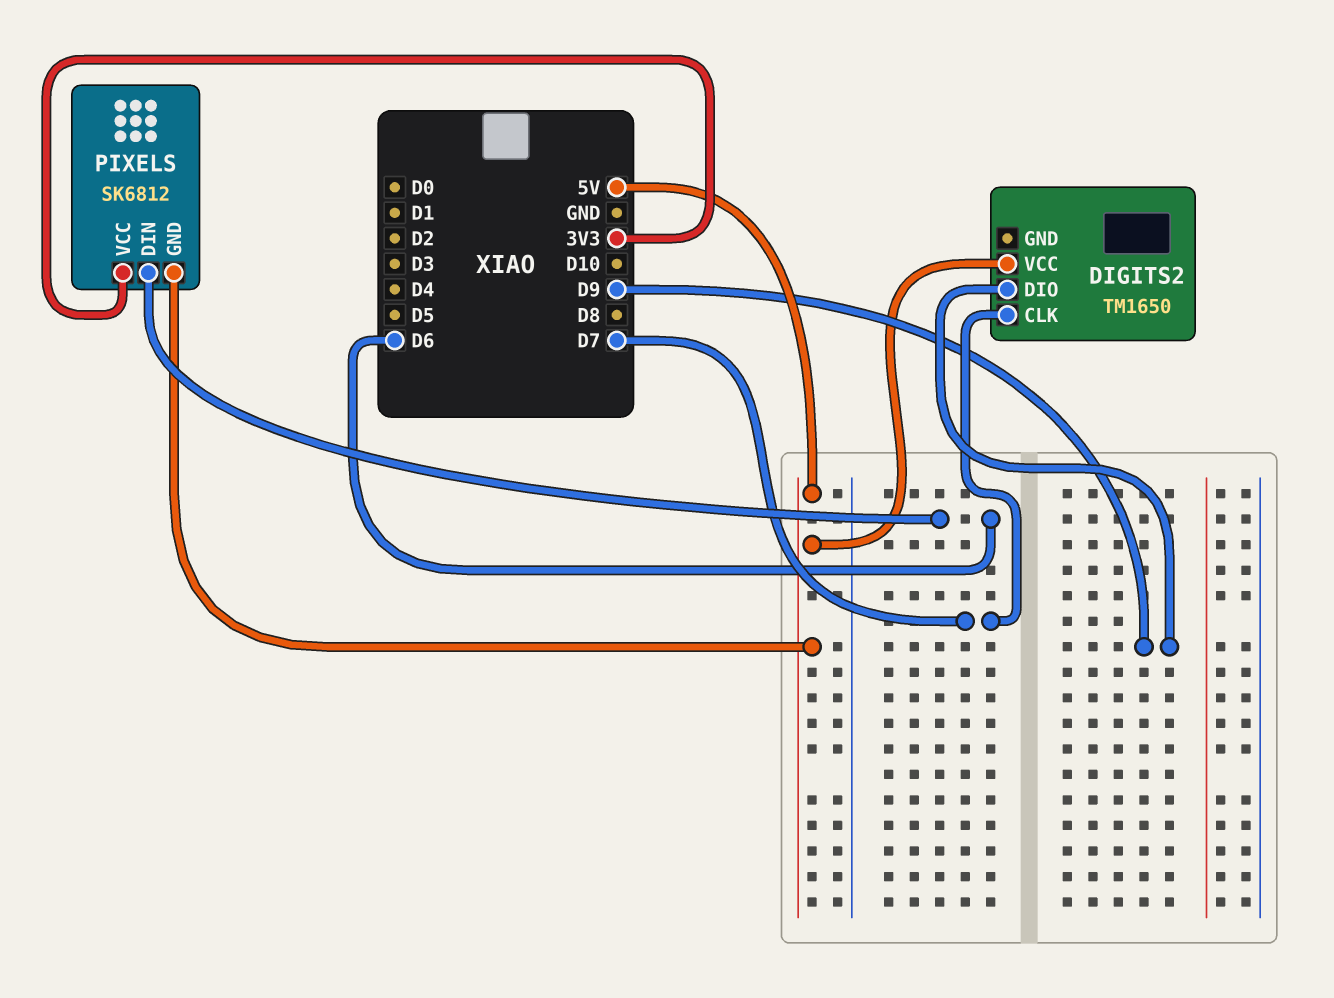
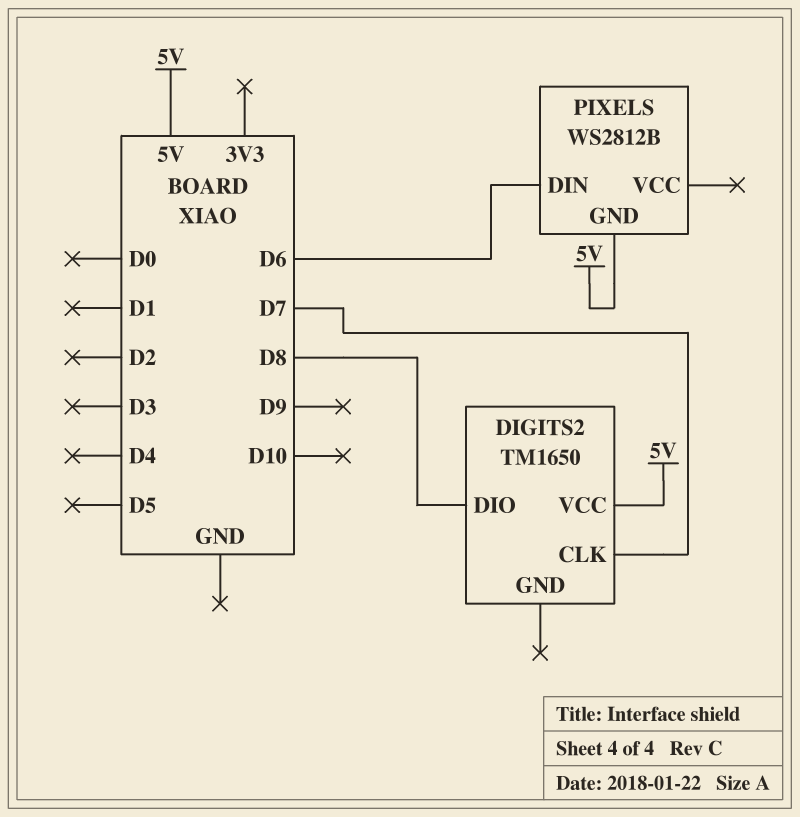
DIGITS2 pin DIO: D9 -> D8
PIXELS: SK6812 -> WS2812B
PIXELS pin VCC: 3V3 -> none

